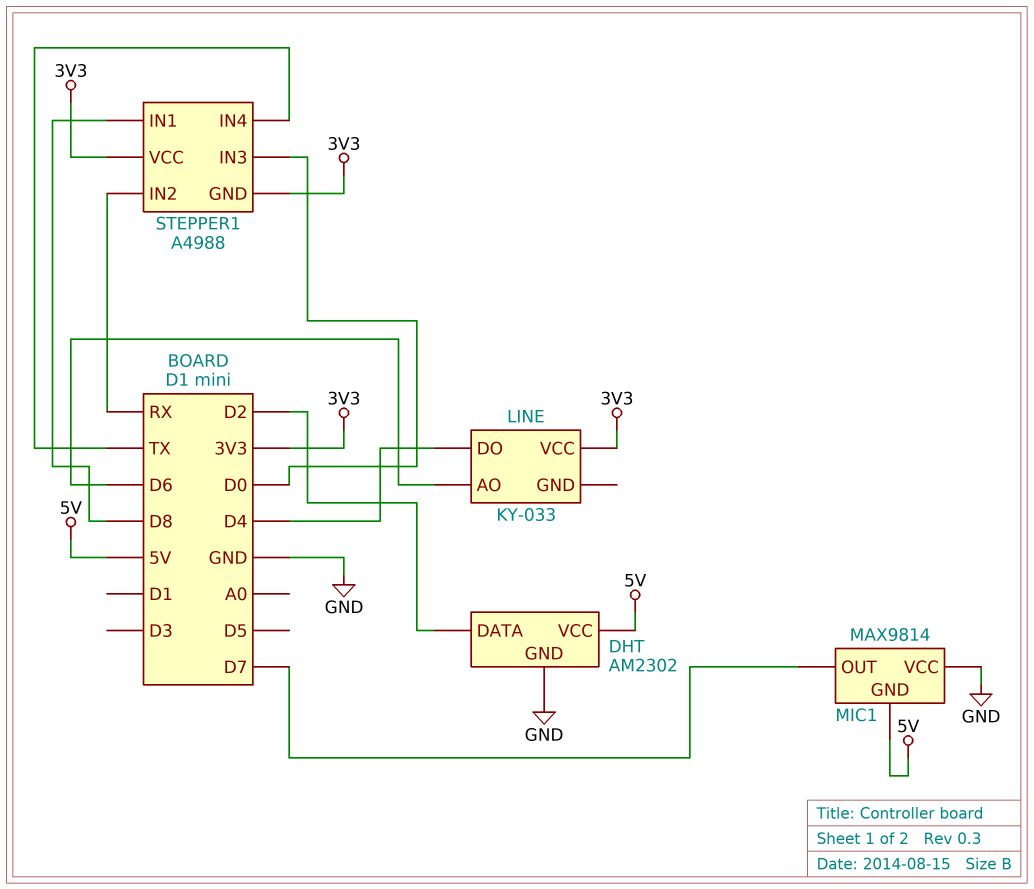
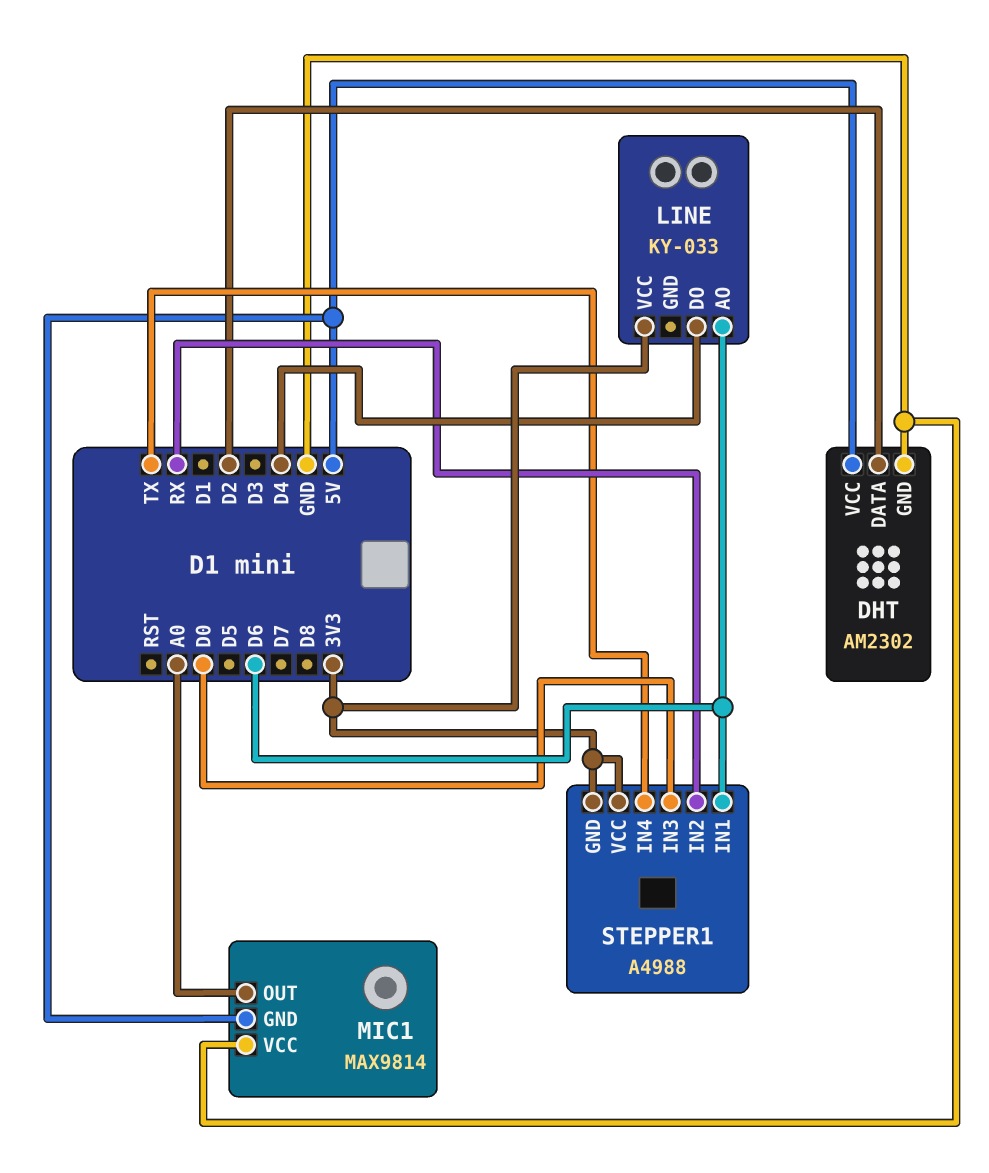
MIC1 pin OUT: D7 -> A0
STEPPER1 pin IN1: D8 -> D6

